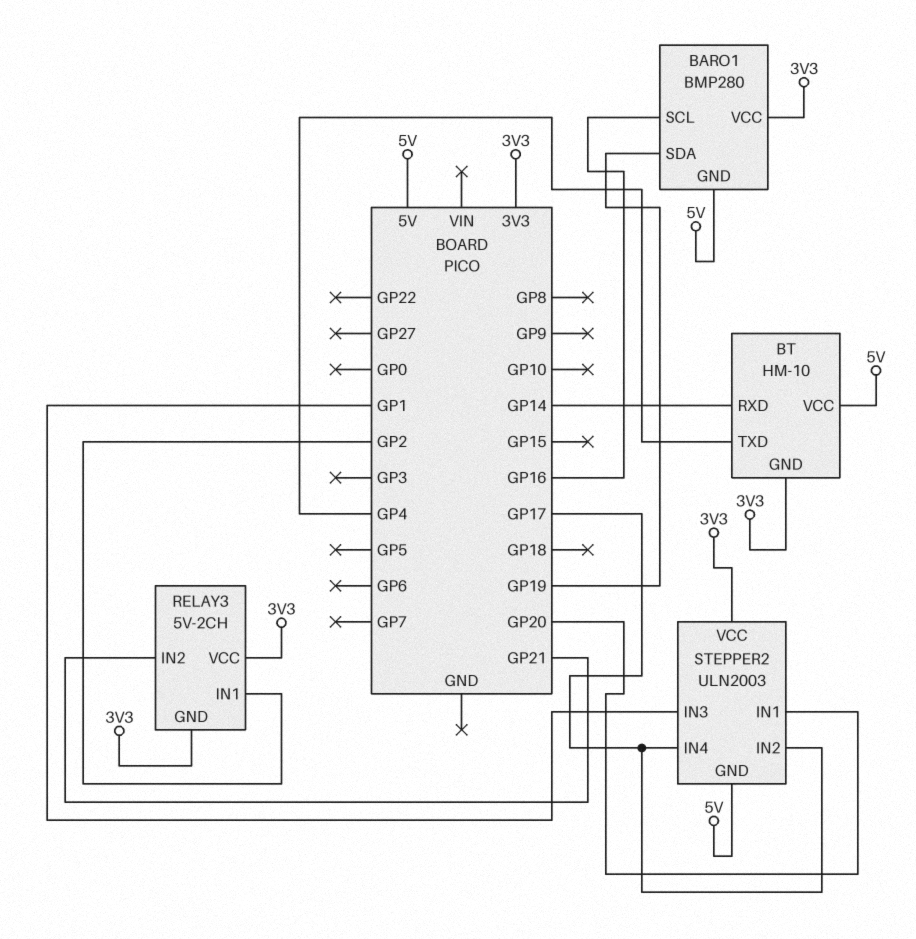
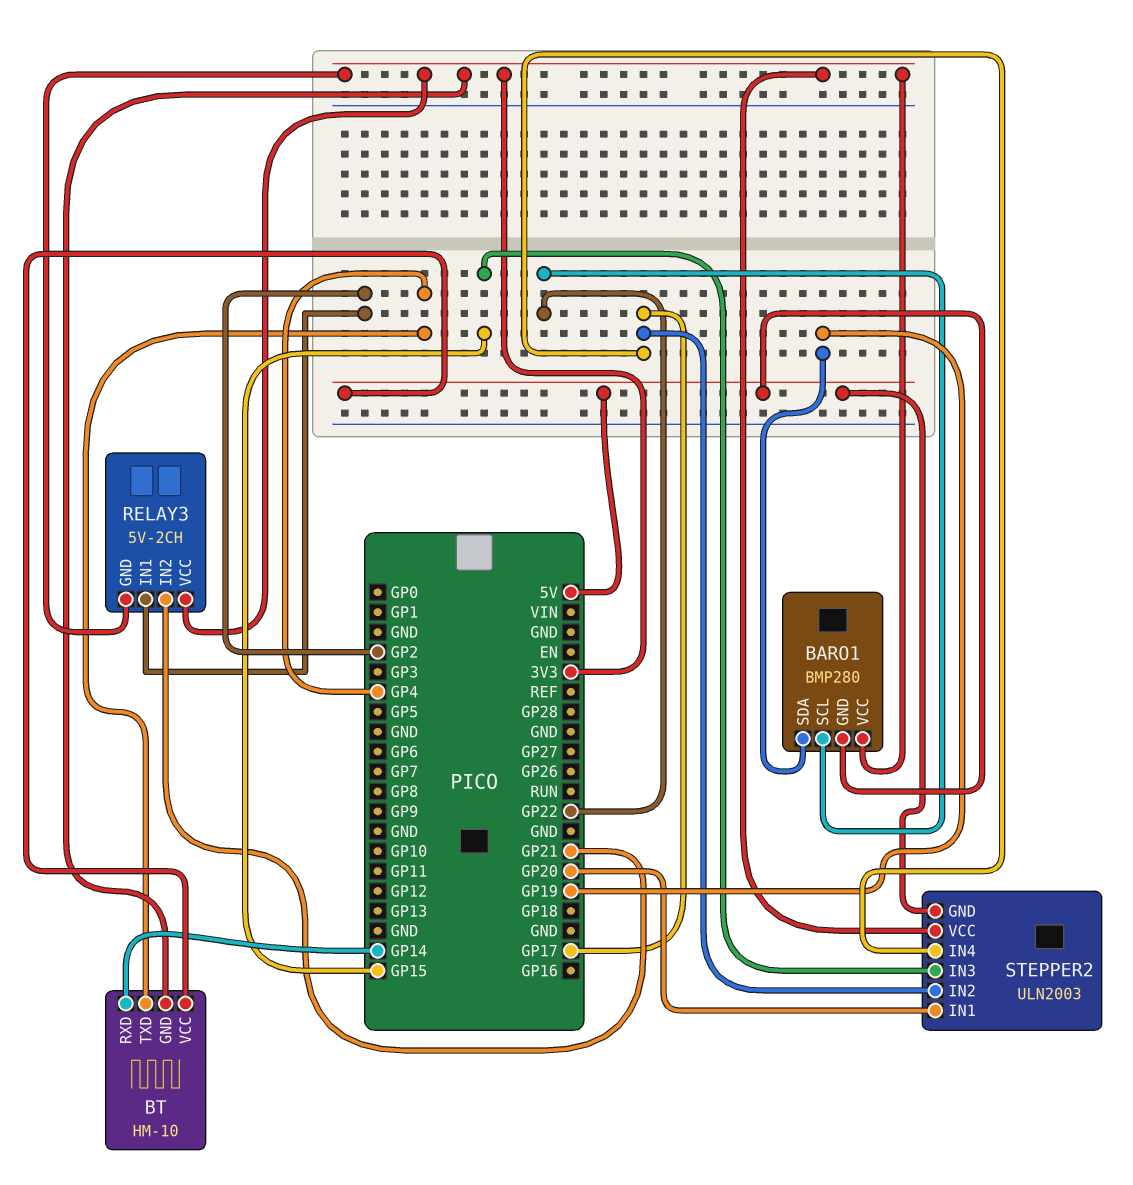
BARO1 pin SCL: GP16 -> GP22
STEPPER2 pin IN3: GP1 -> GP15

